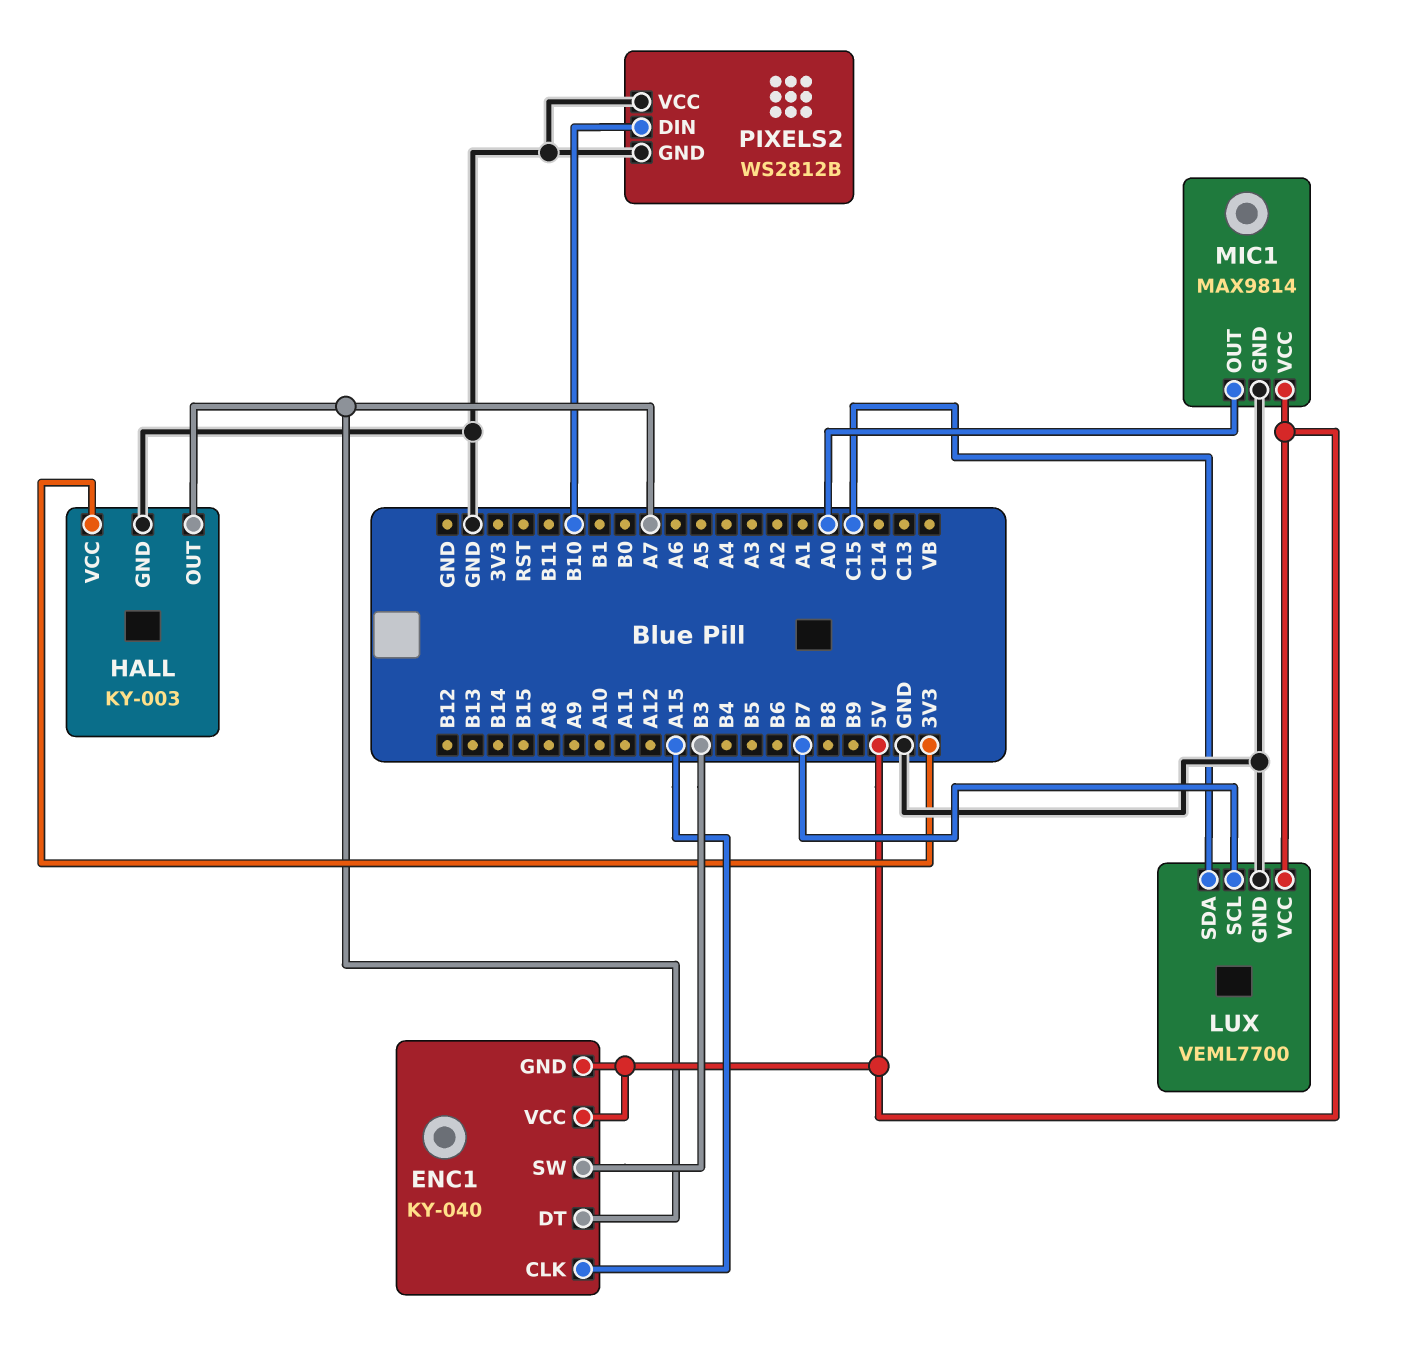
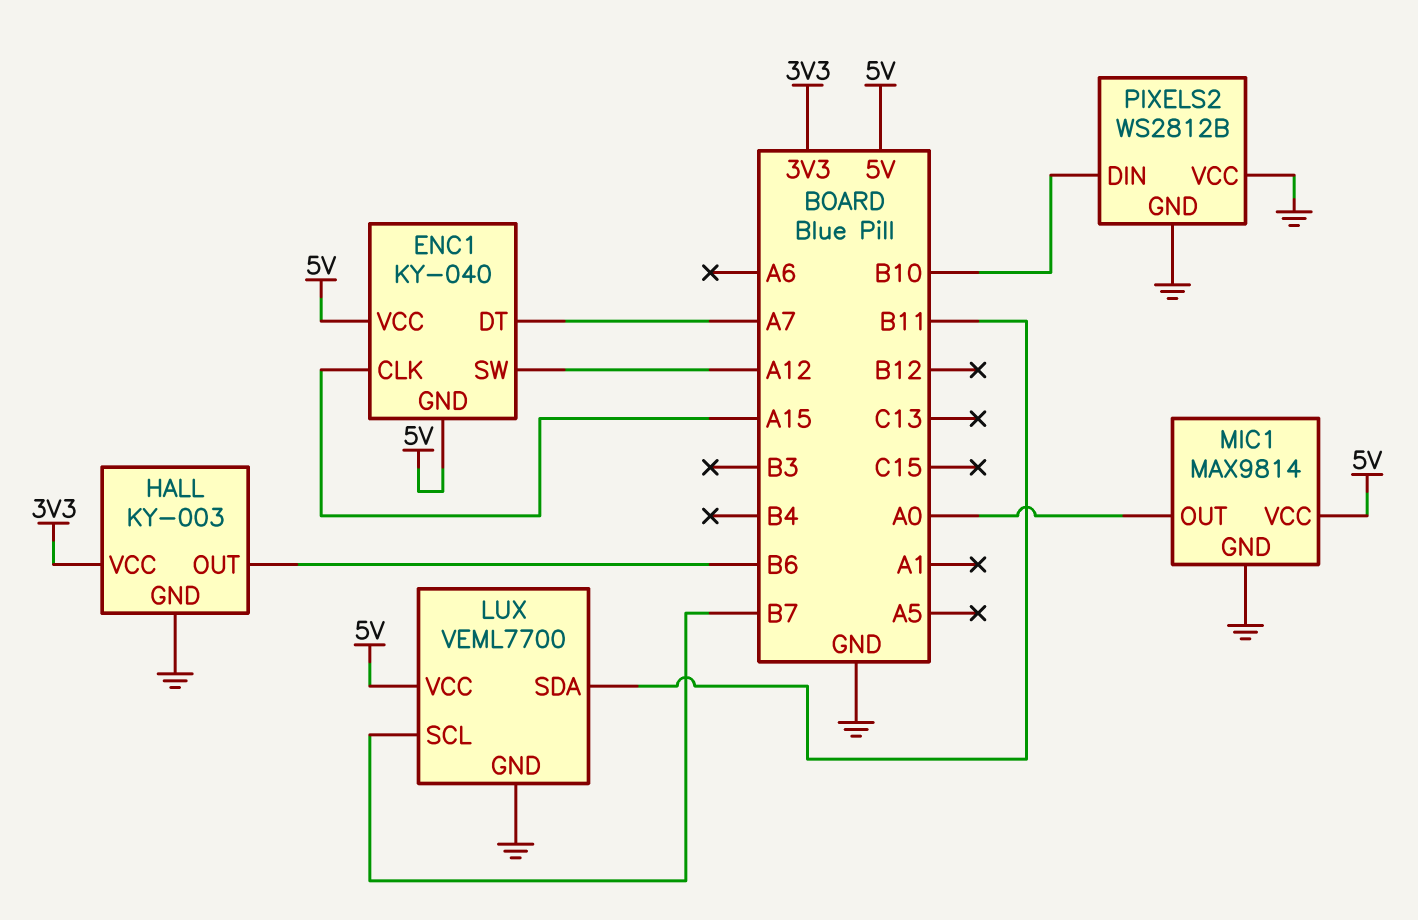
ENC1 pin SW: B3 -> A12
HALL pin OUT: A7 -> B6
LUX pin SDA: C15 -> B11

